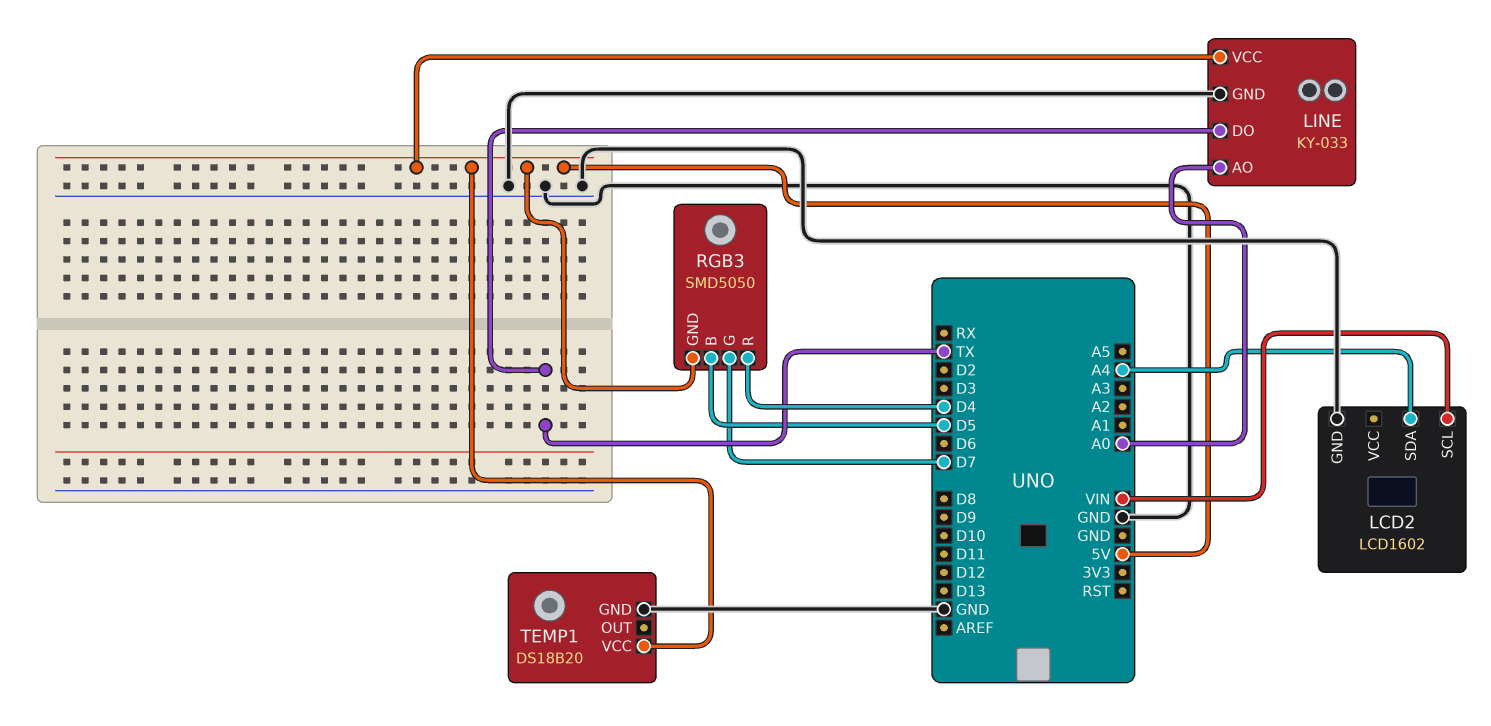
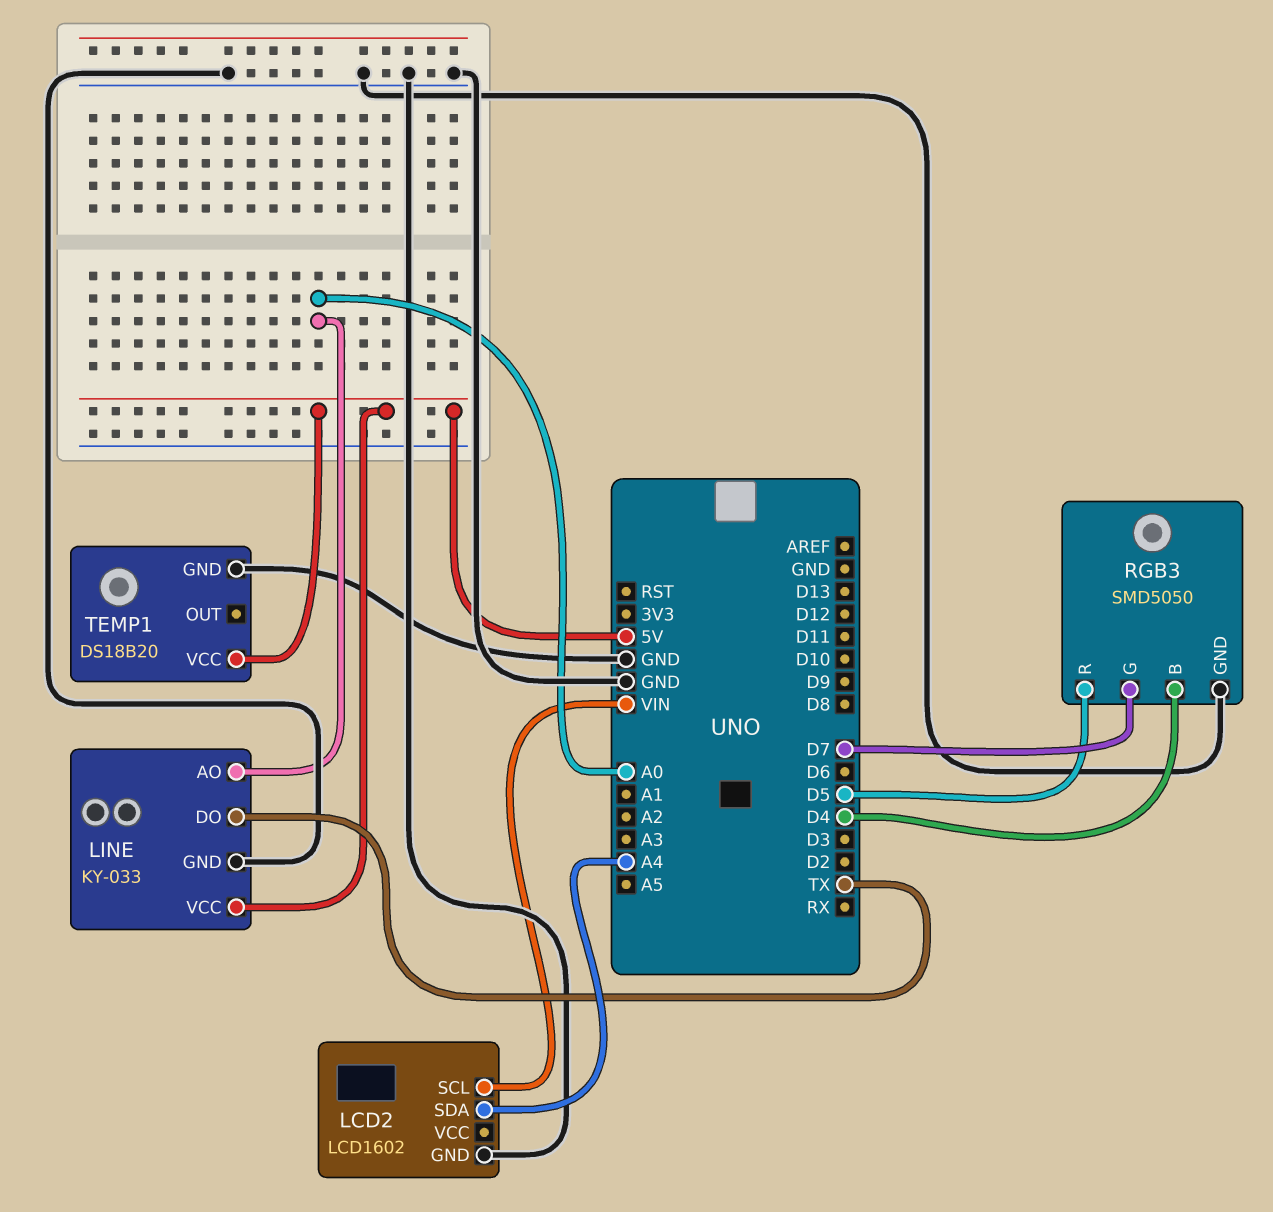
RGB3 pin B: D5 -> D4
RGB3 pin GND: 5V -> GND
RGB3 pin R: D4 -> D5

